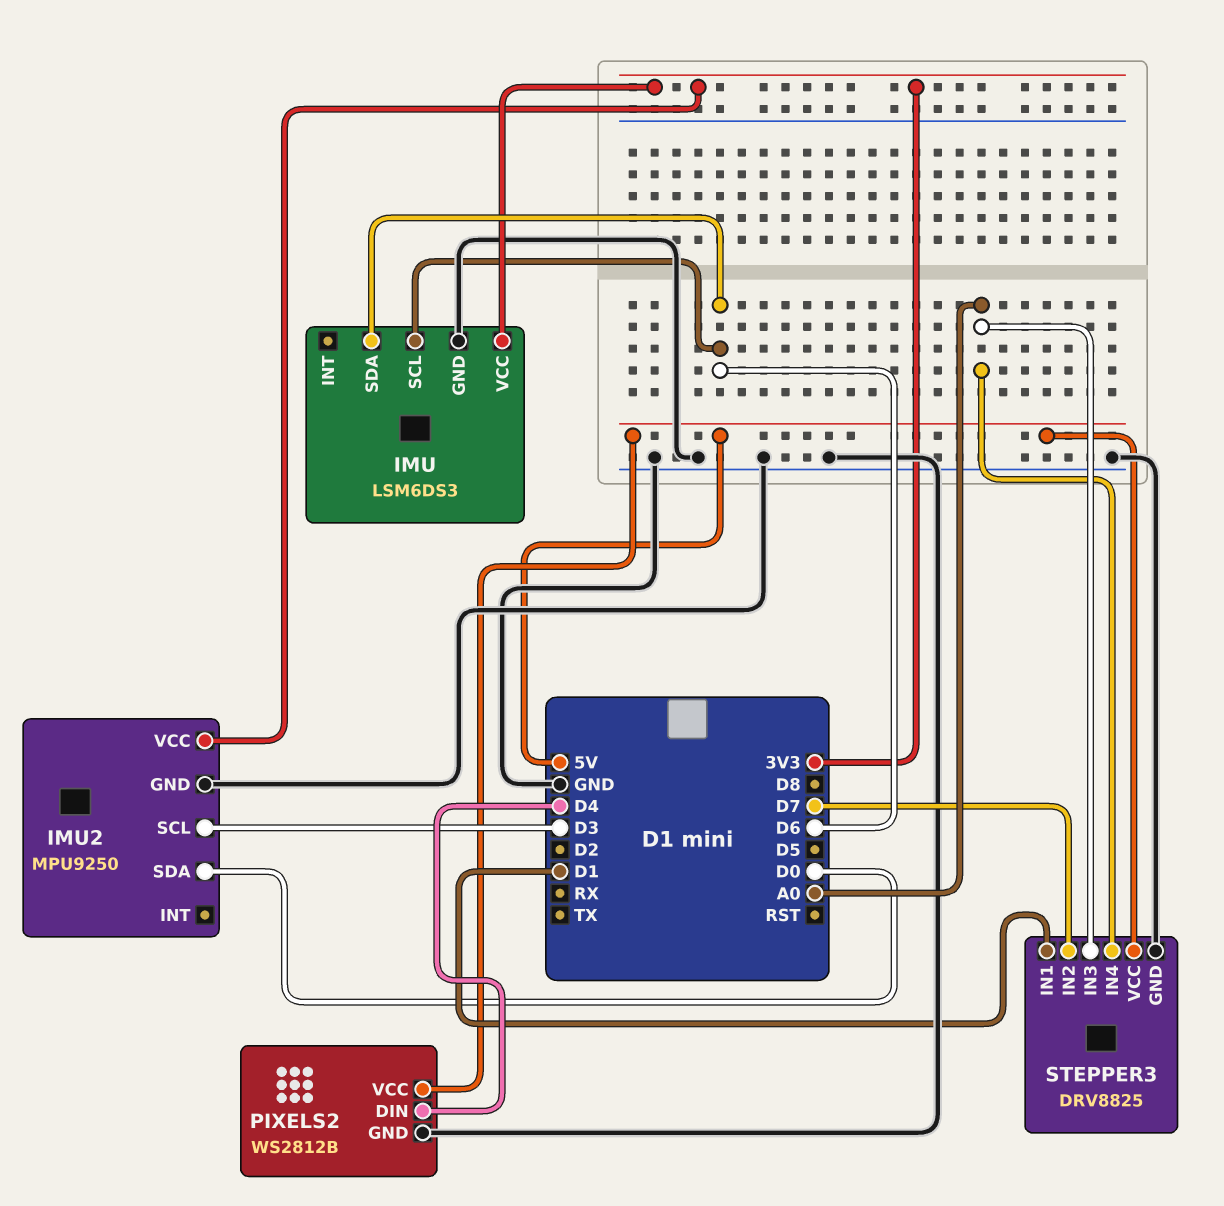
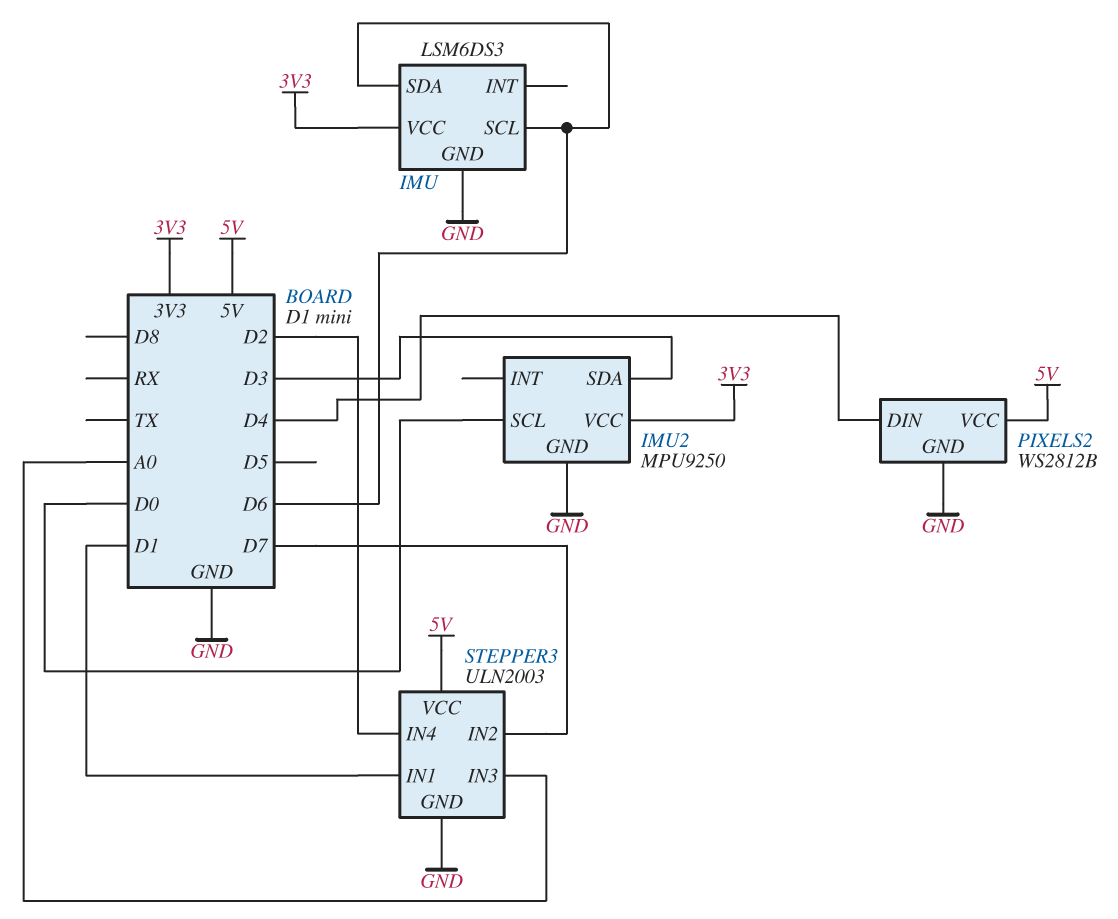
IMU2 pin SCL: D3 -> D0
IMU2 pin SDA: D0 -> D3
STEPPER3: DRV8825 -> ULN2003
STEPPER3 pin IN4: A0 -> D2

